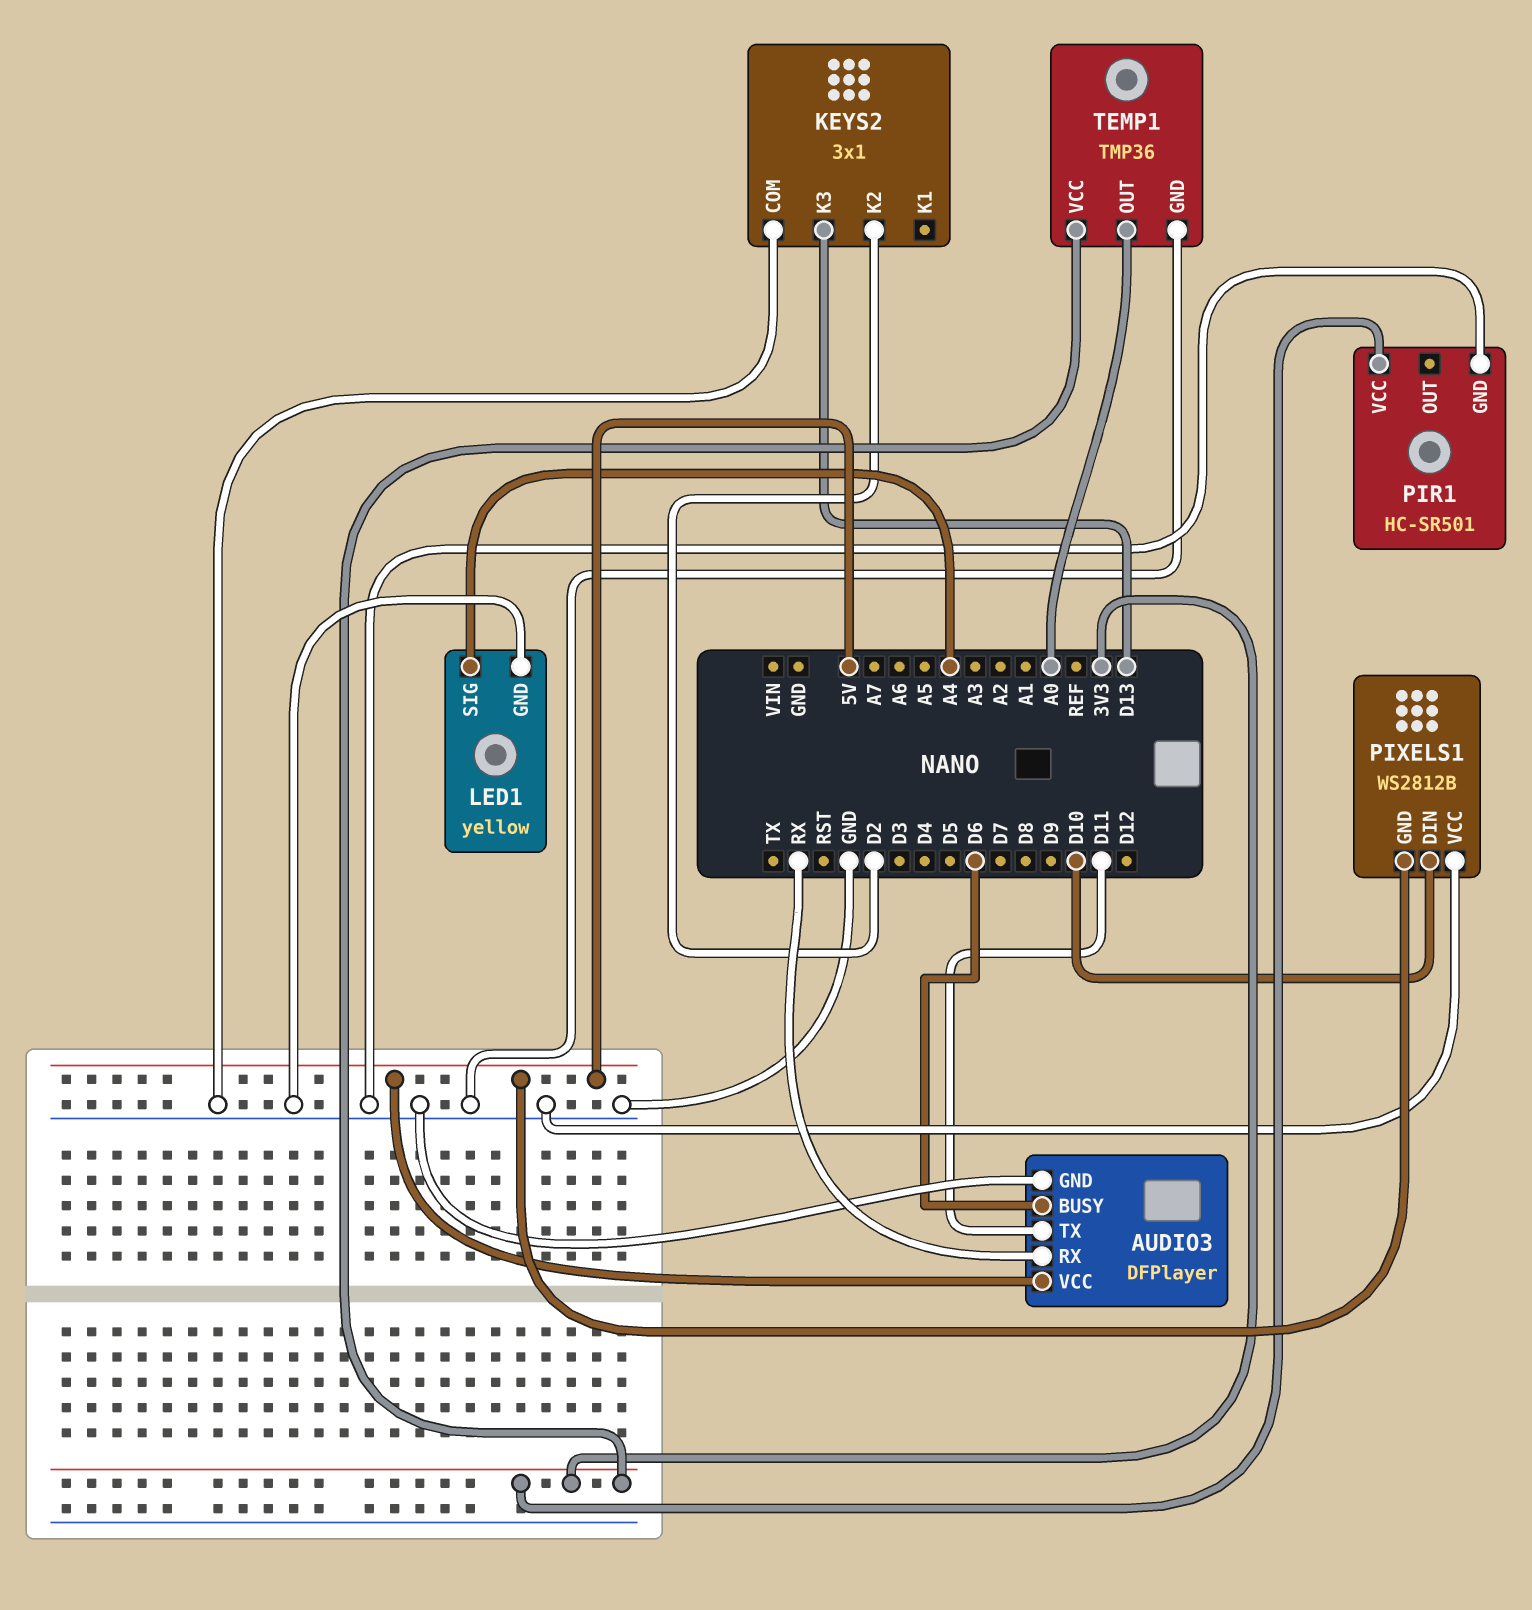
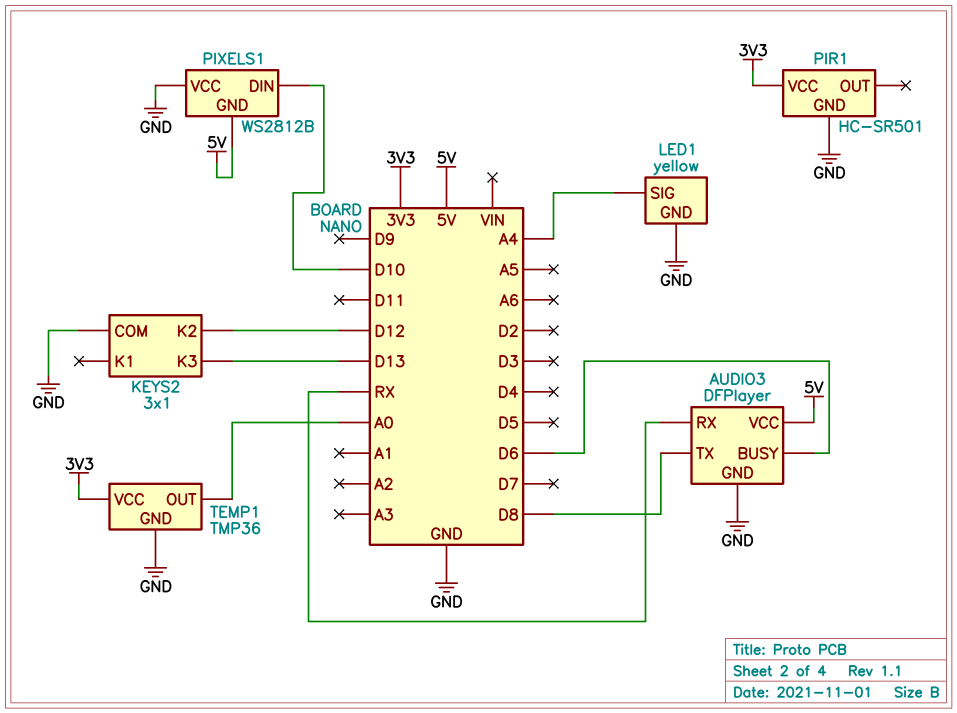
AUDIO3 pin TX: D11 -> D8
KEYS2 pin K2: D2 -> D12

